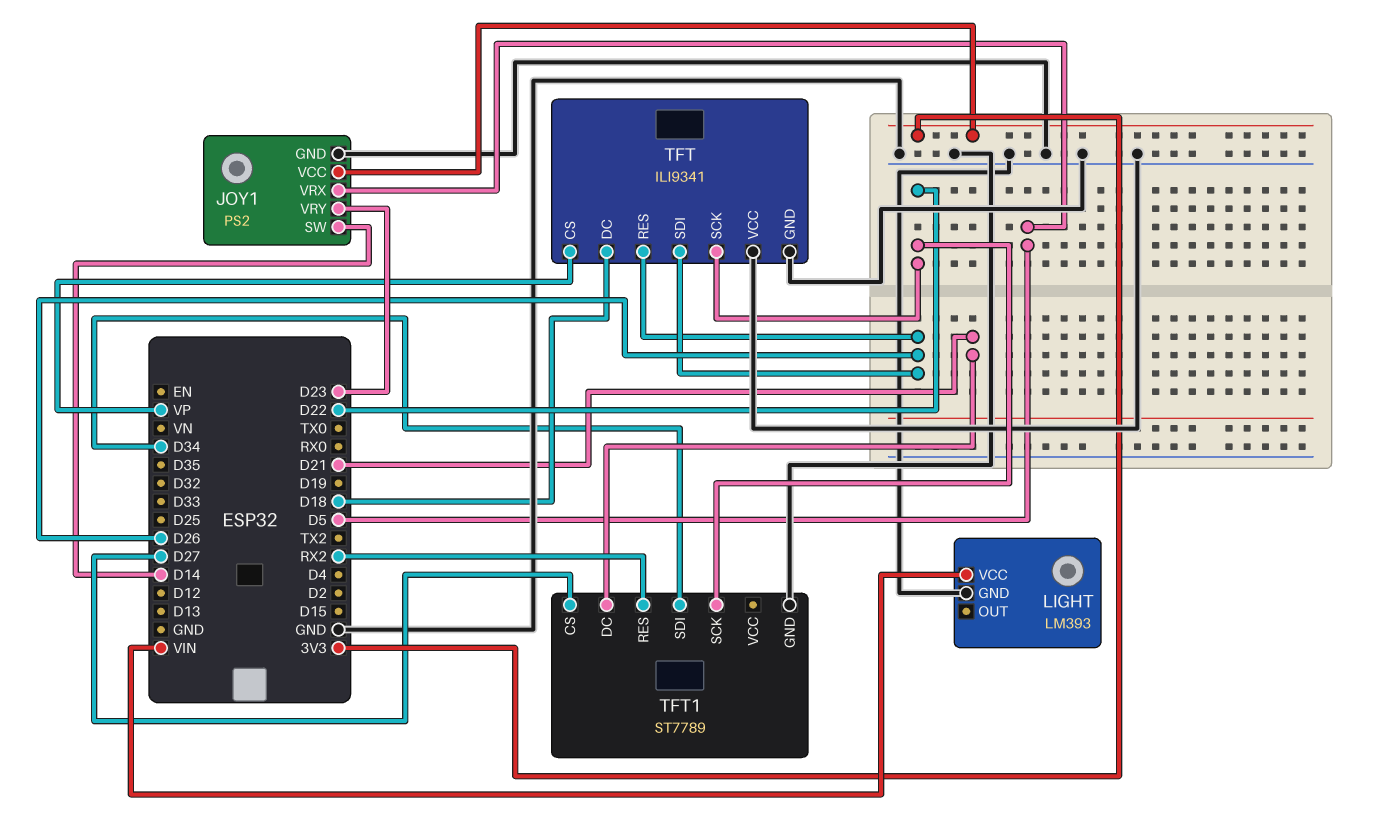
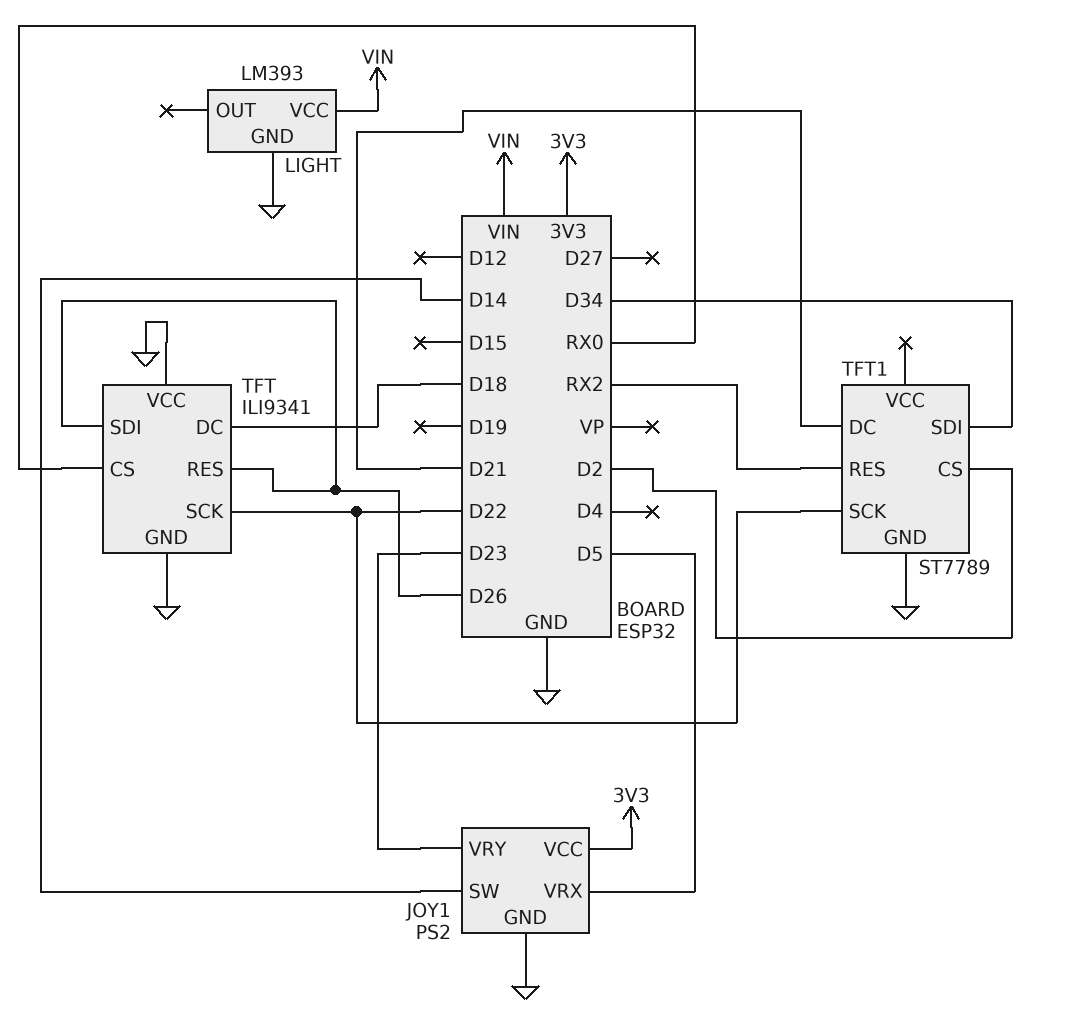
TFT pin CS: VP -> RX0
TFT1 pin CS: D27 -> D2

